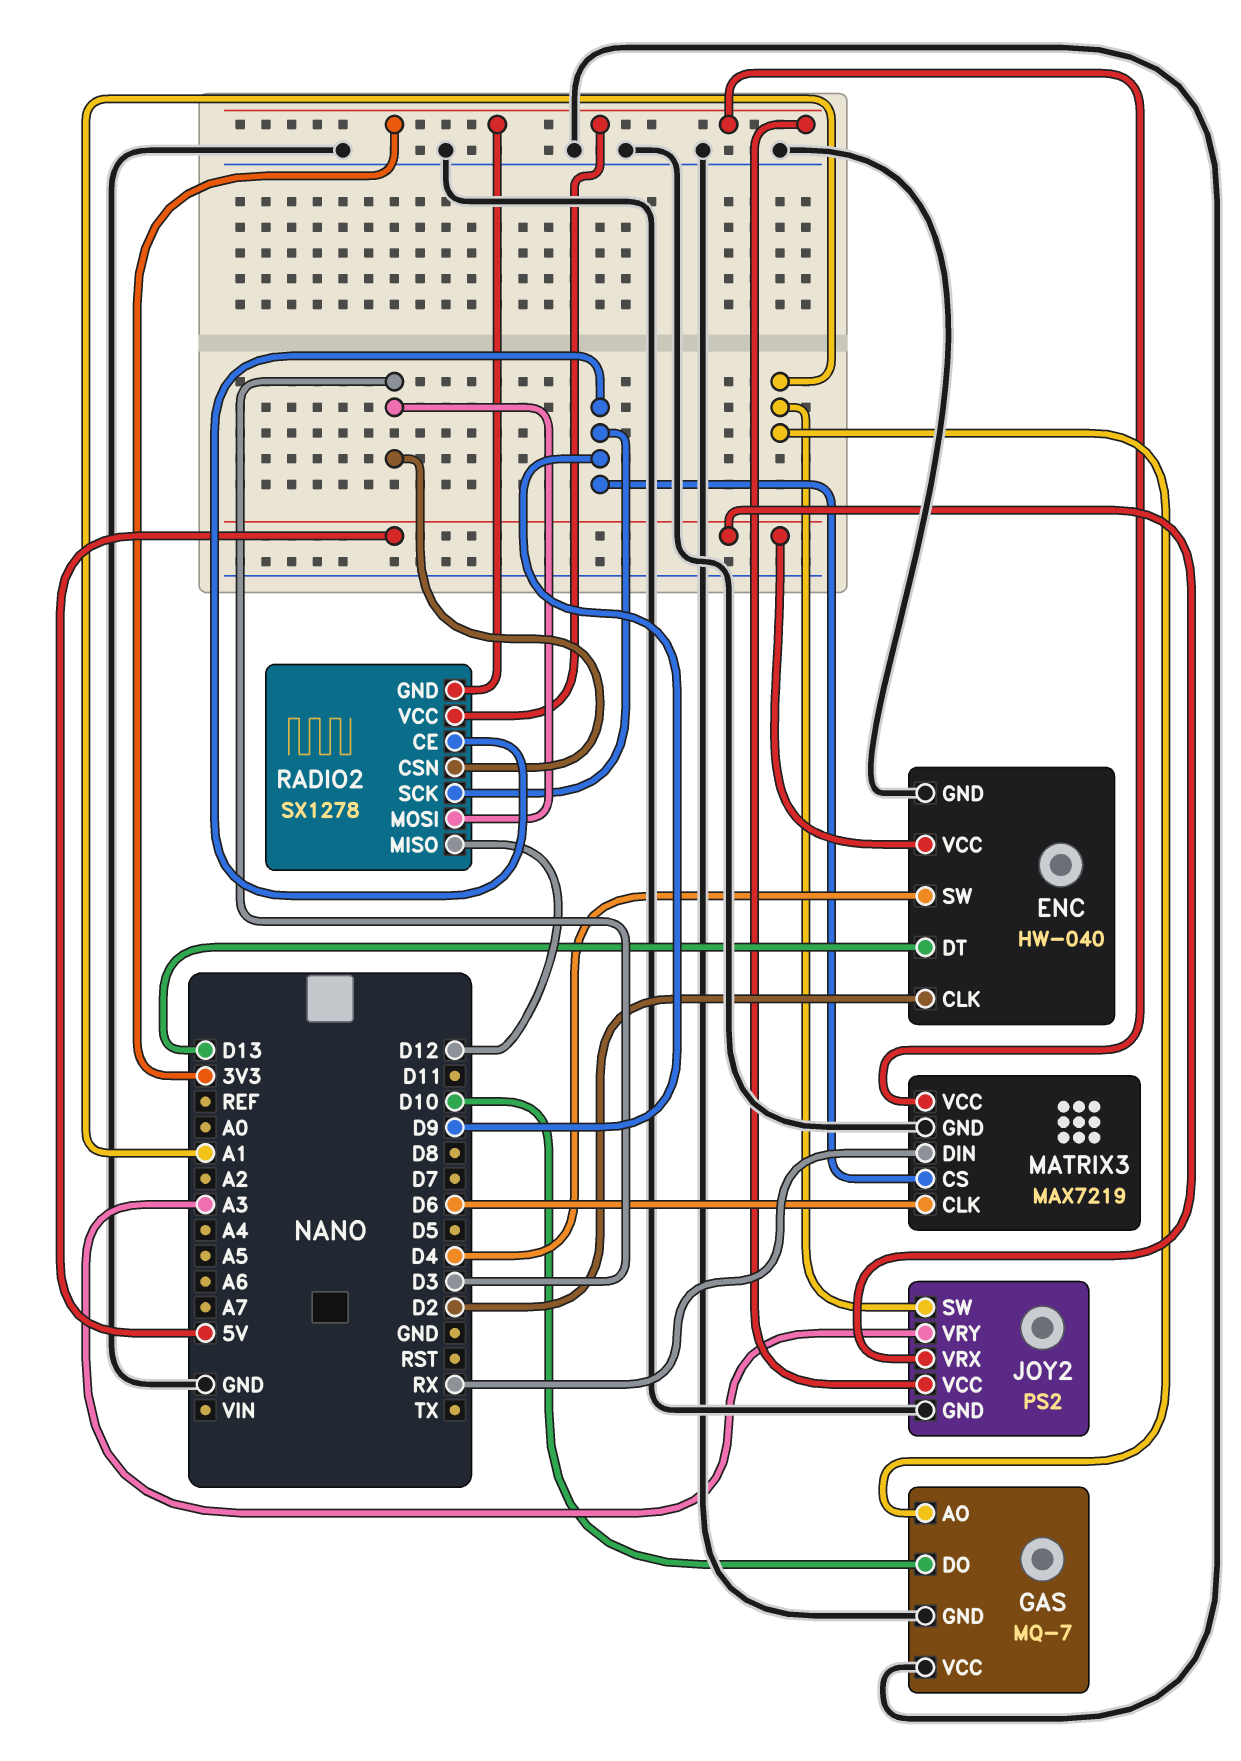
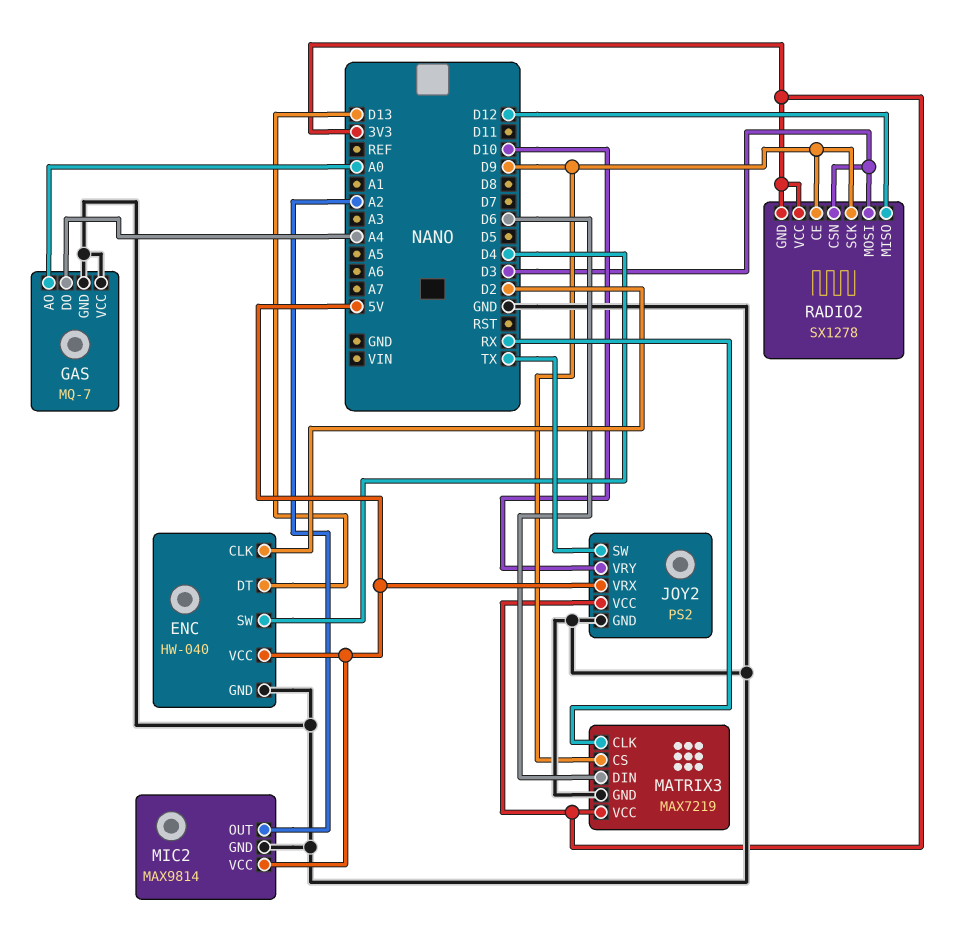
GAS pin AO: A1 -> A0
GAS pin DO: D10 -> A4
JOY2 pin SW: A1 -> TX
JOY2 pin VRY: A3 -> D10
MATRIX3 pin CLK: D6 -> RX
MATRIX3 pin DIN: RX -> D6
MIC2: none -> MAX9814
MIC2 pin GND: none -> GND
MIC2 pin OUT: none -> A2
MIC2 pin VCC: none -> 5V

